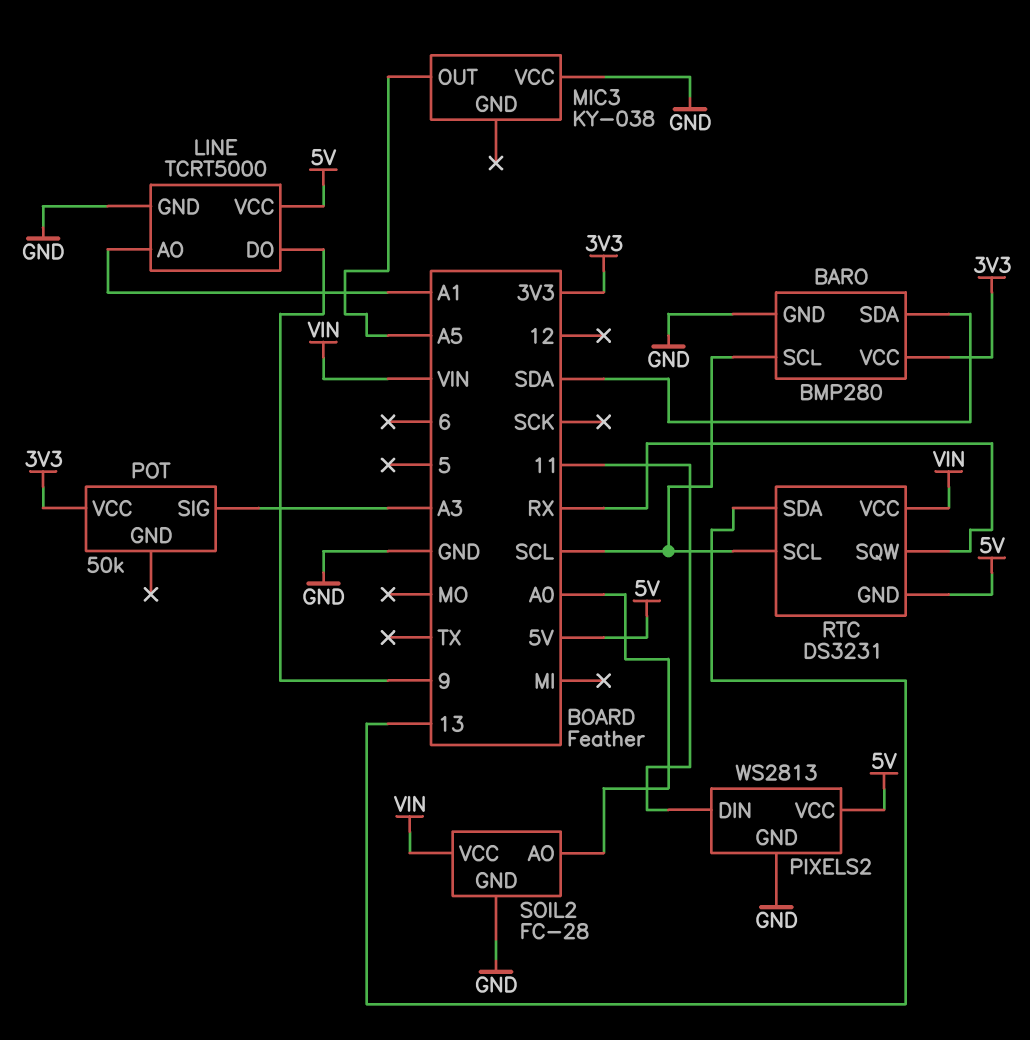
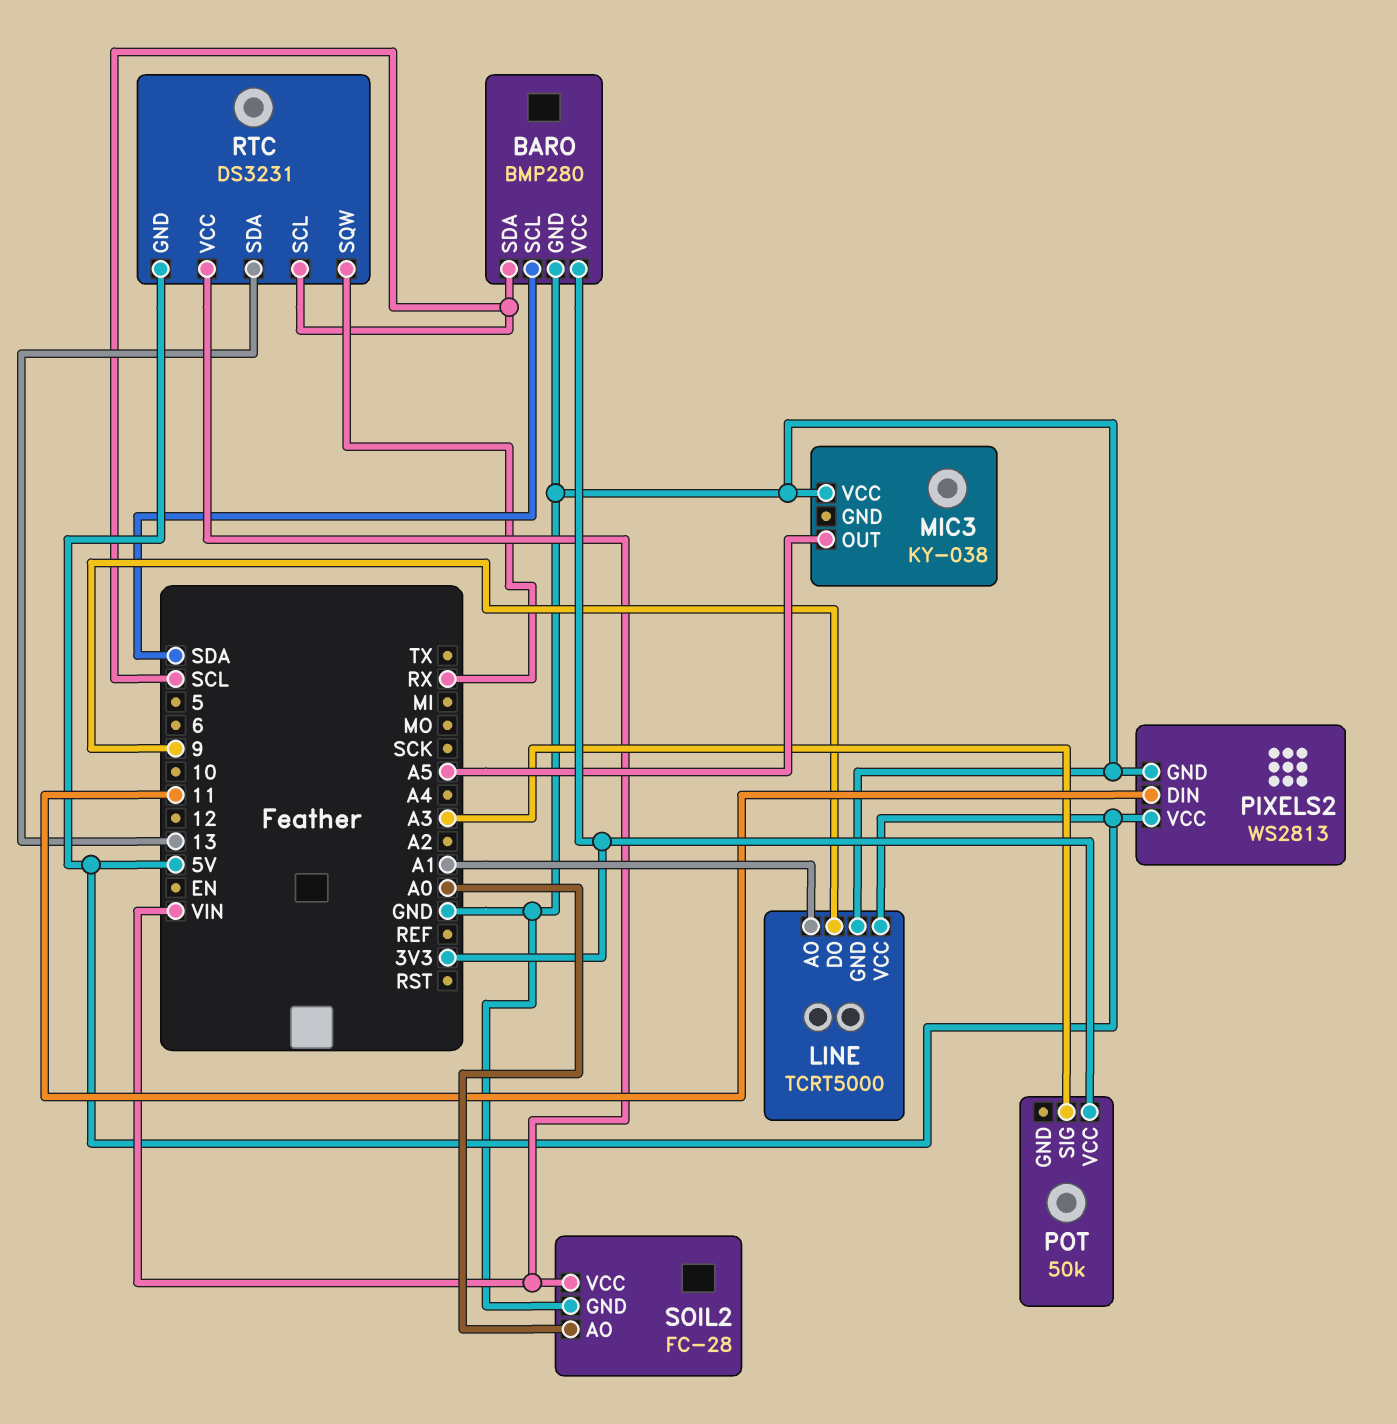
BARO pin SCL: SCL -> SDA
BARO pin SDA: SDA -> SCL

